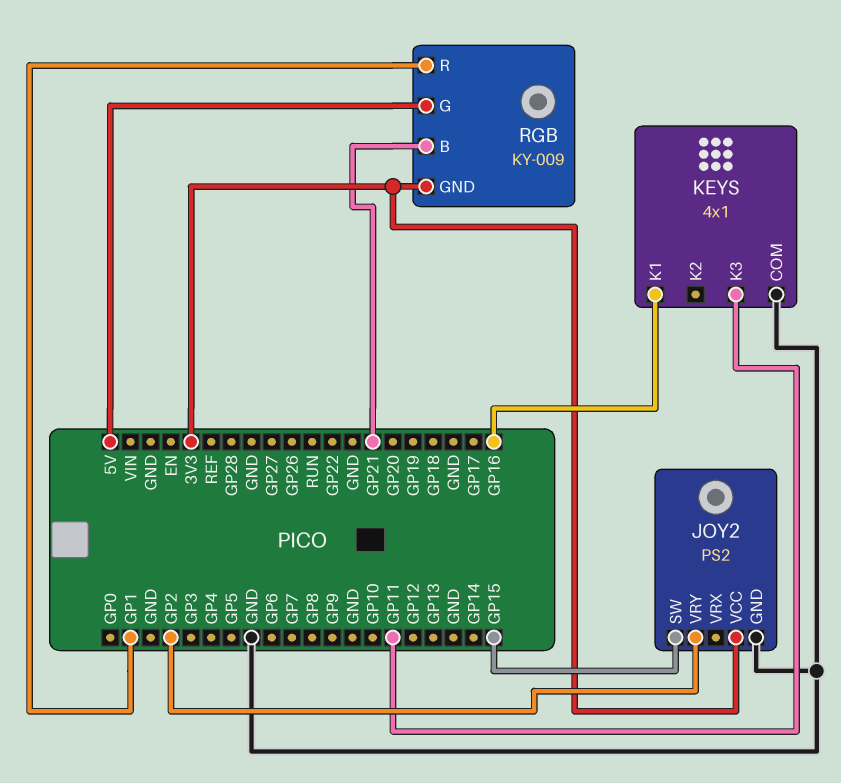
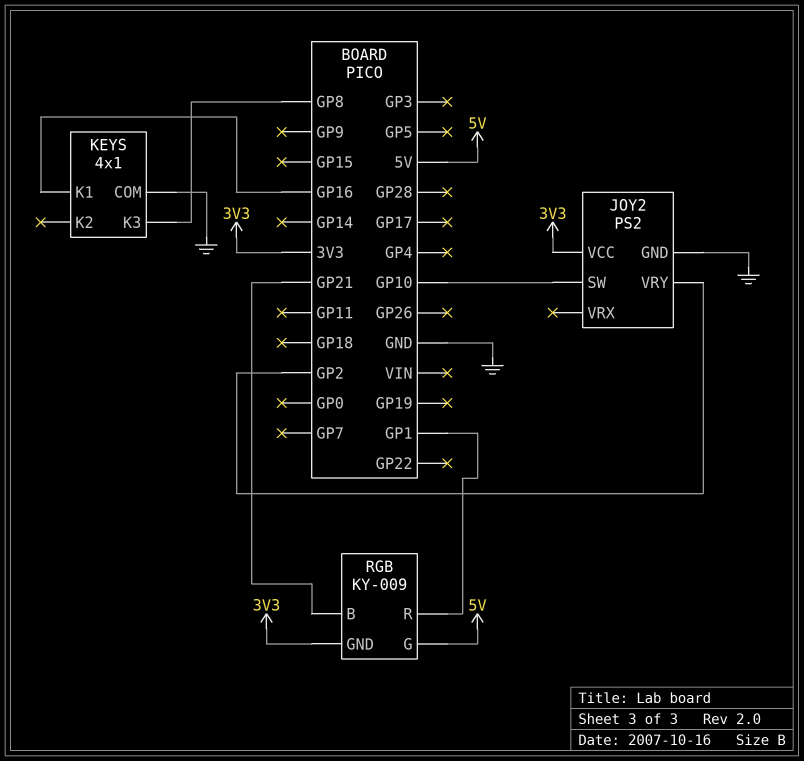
JOY2 pin SW: GP15 -> GP10
KEYS pin K3: GP11 -> GP8

